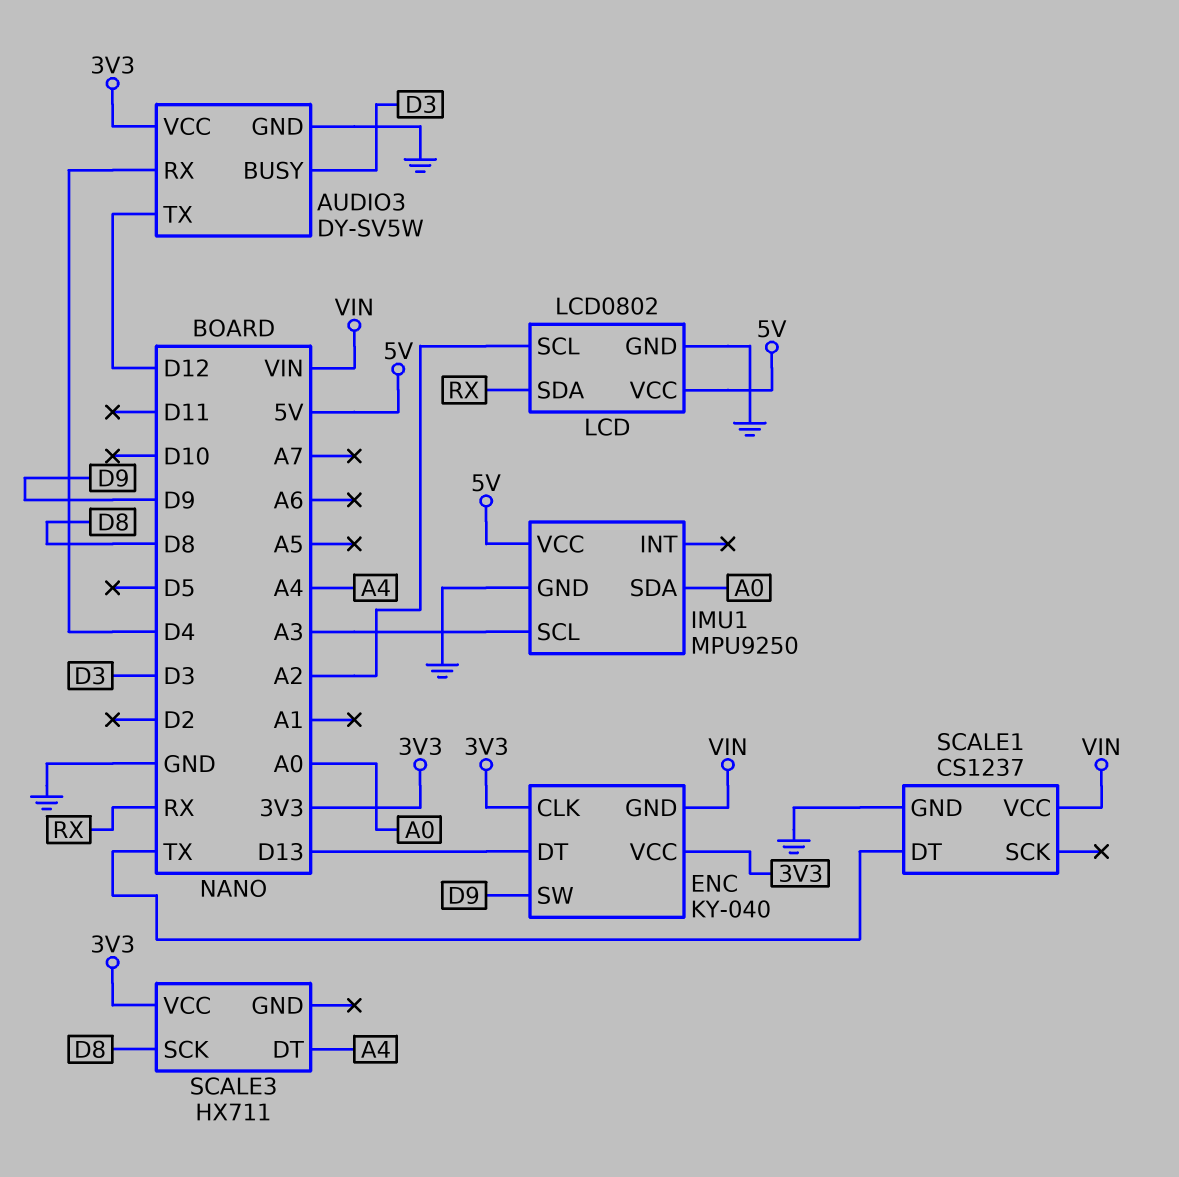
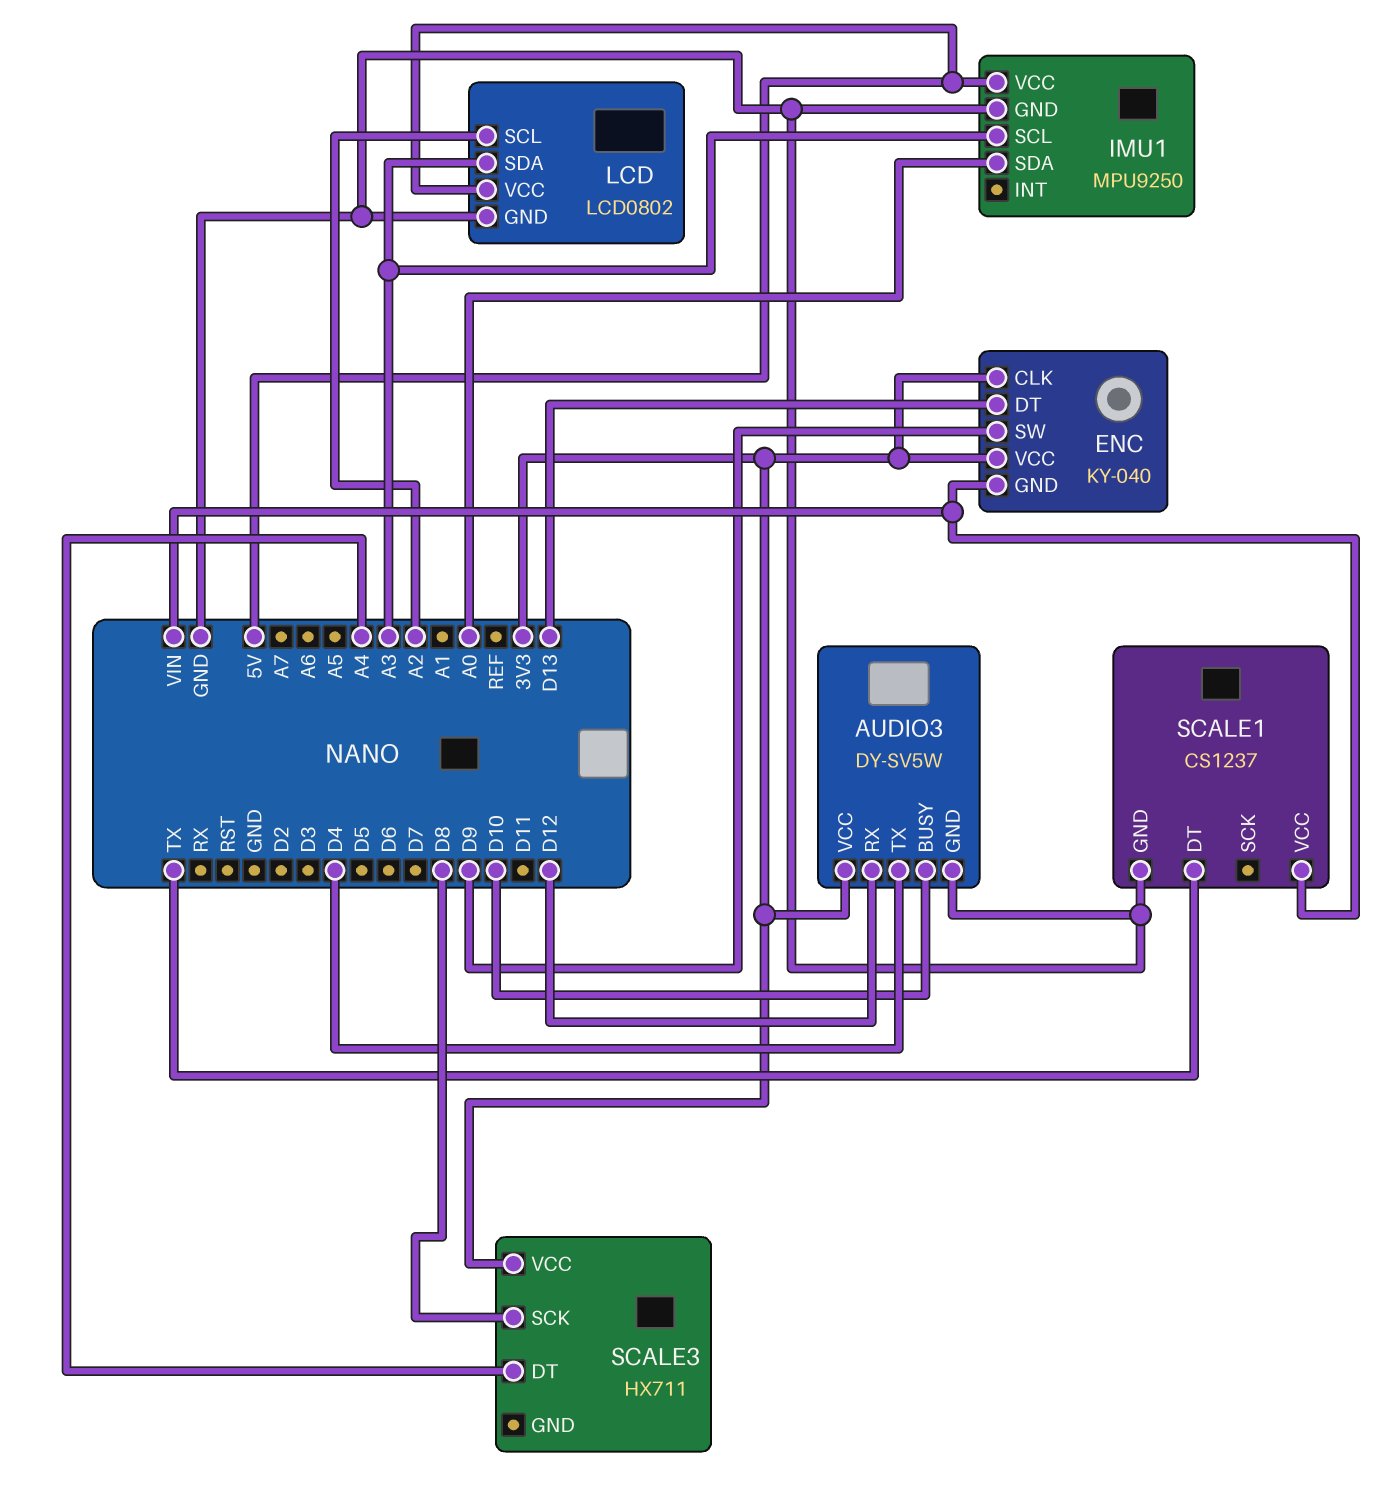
AUDIO3 pin BUSY: D3 -> D10
AUDIO3 pin RX: D4 -> D12
AUDIO3 pin TX: D12 -> D4
LCD pin SDA: RX -> A3

